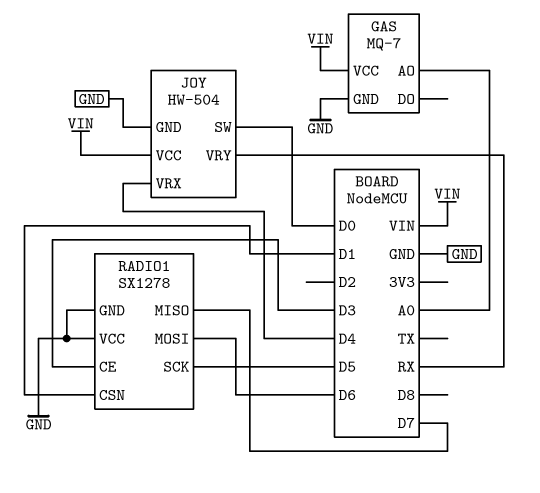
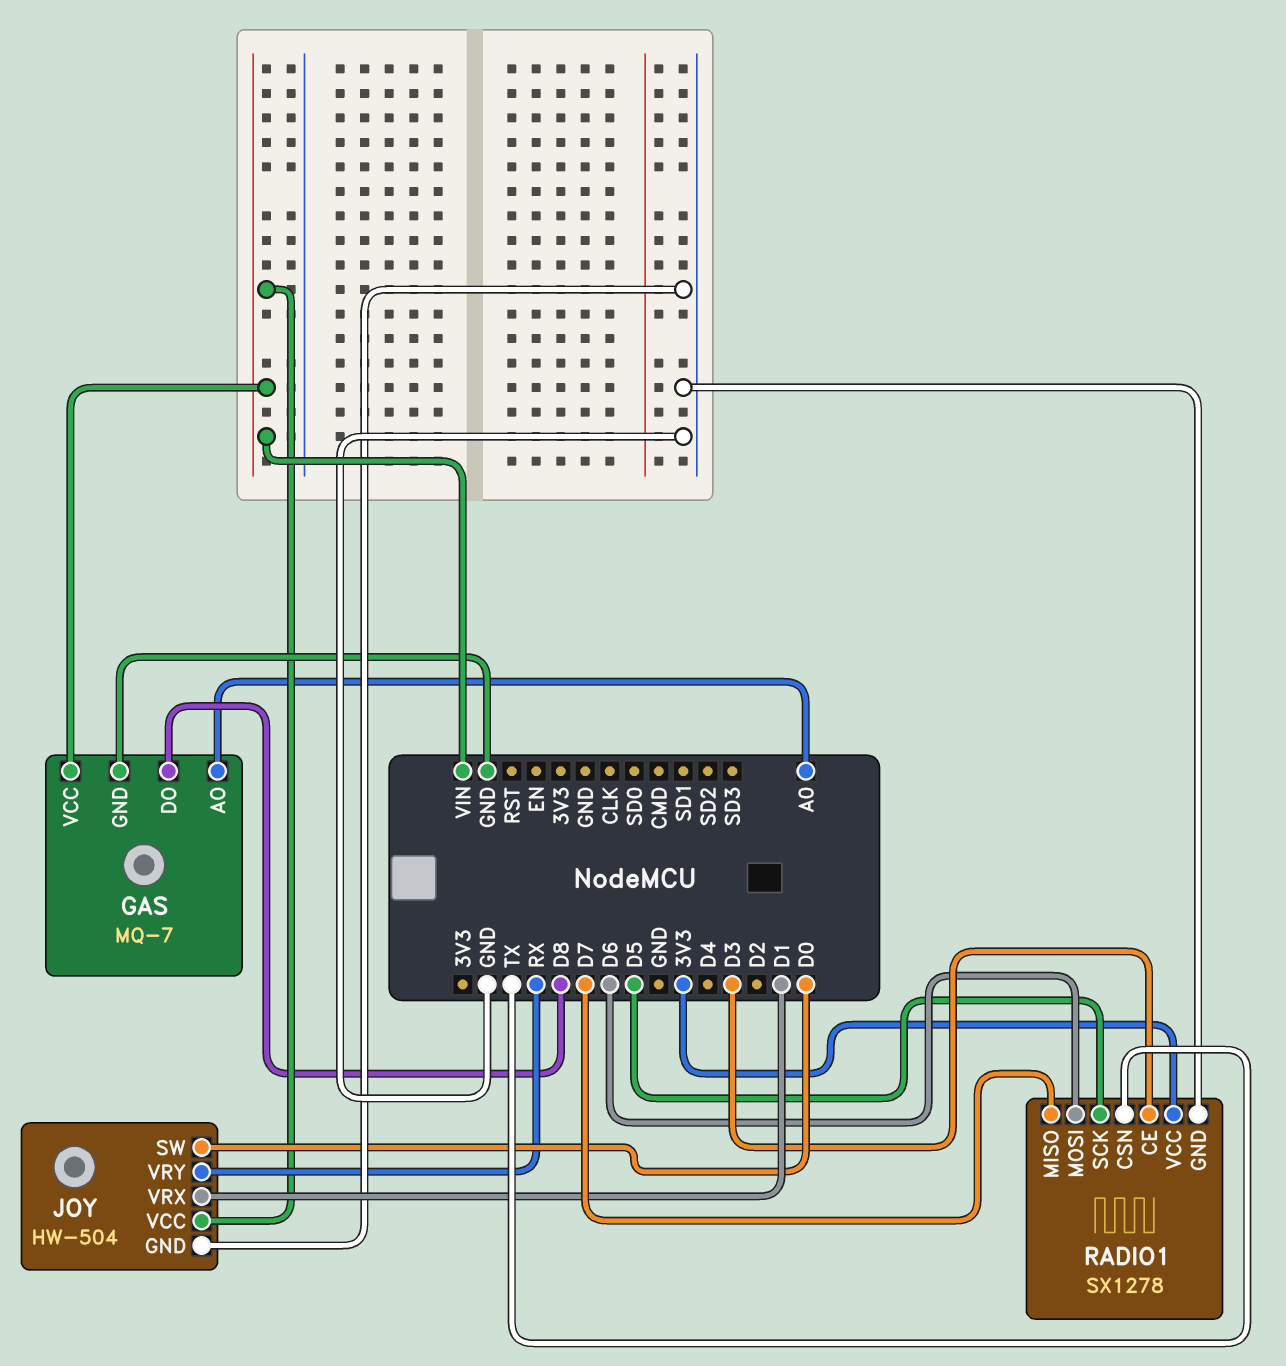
GAS pin DO: none -> D8
JOY pin VRX: D4 -> D1
RADIO1 pin CSN: D1 -> TX
RADIO1 pin VCC: GND -> 3V3

